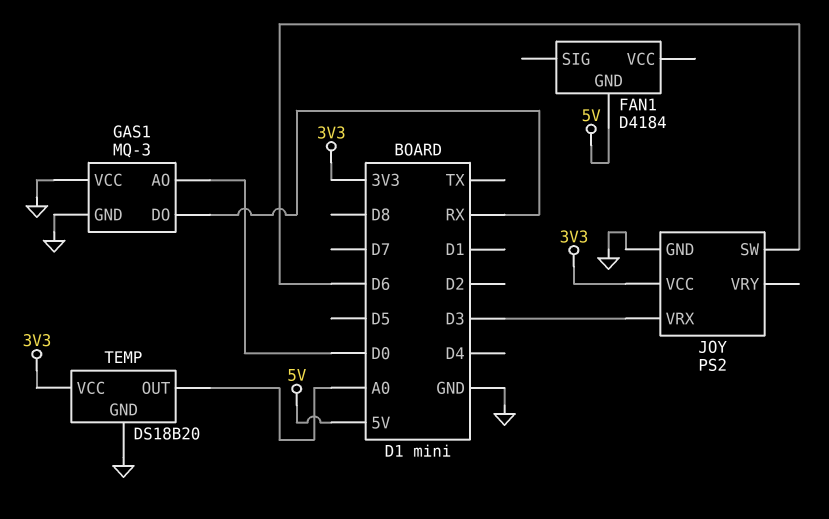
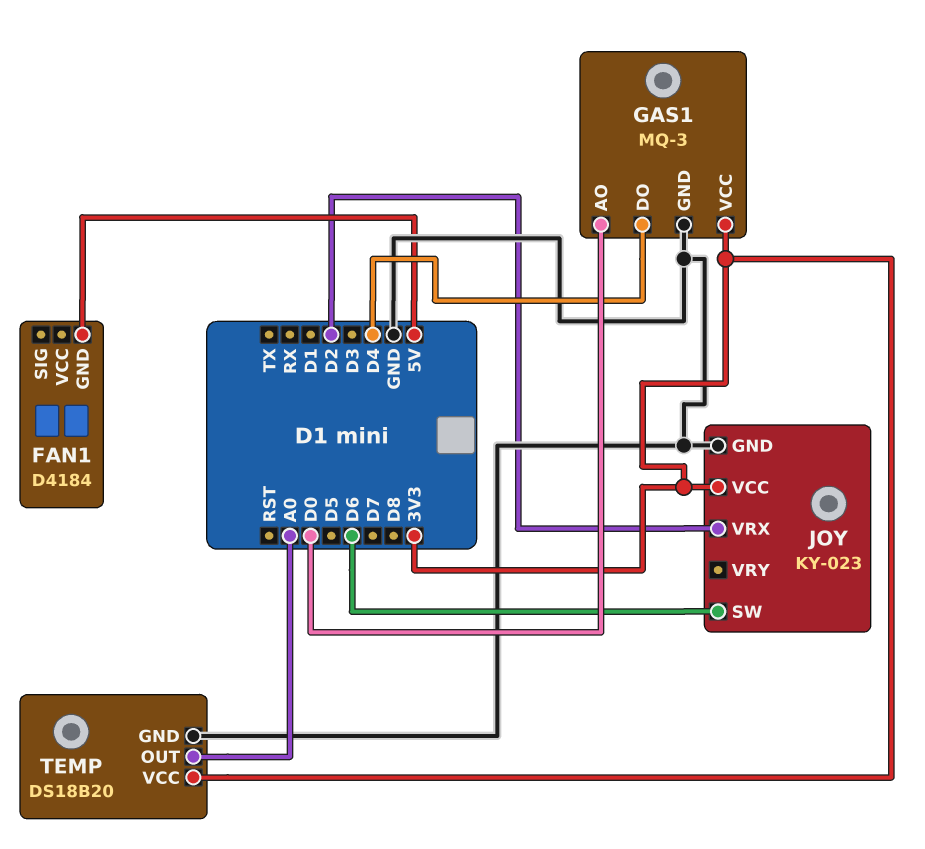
GAS1 pin DO: RX -> D4
GAS1 pin VCC: GND -> 3V3
JOY: PS2 -> KY-023
JOY pin VRX: D3 -> D2

